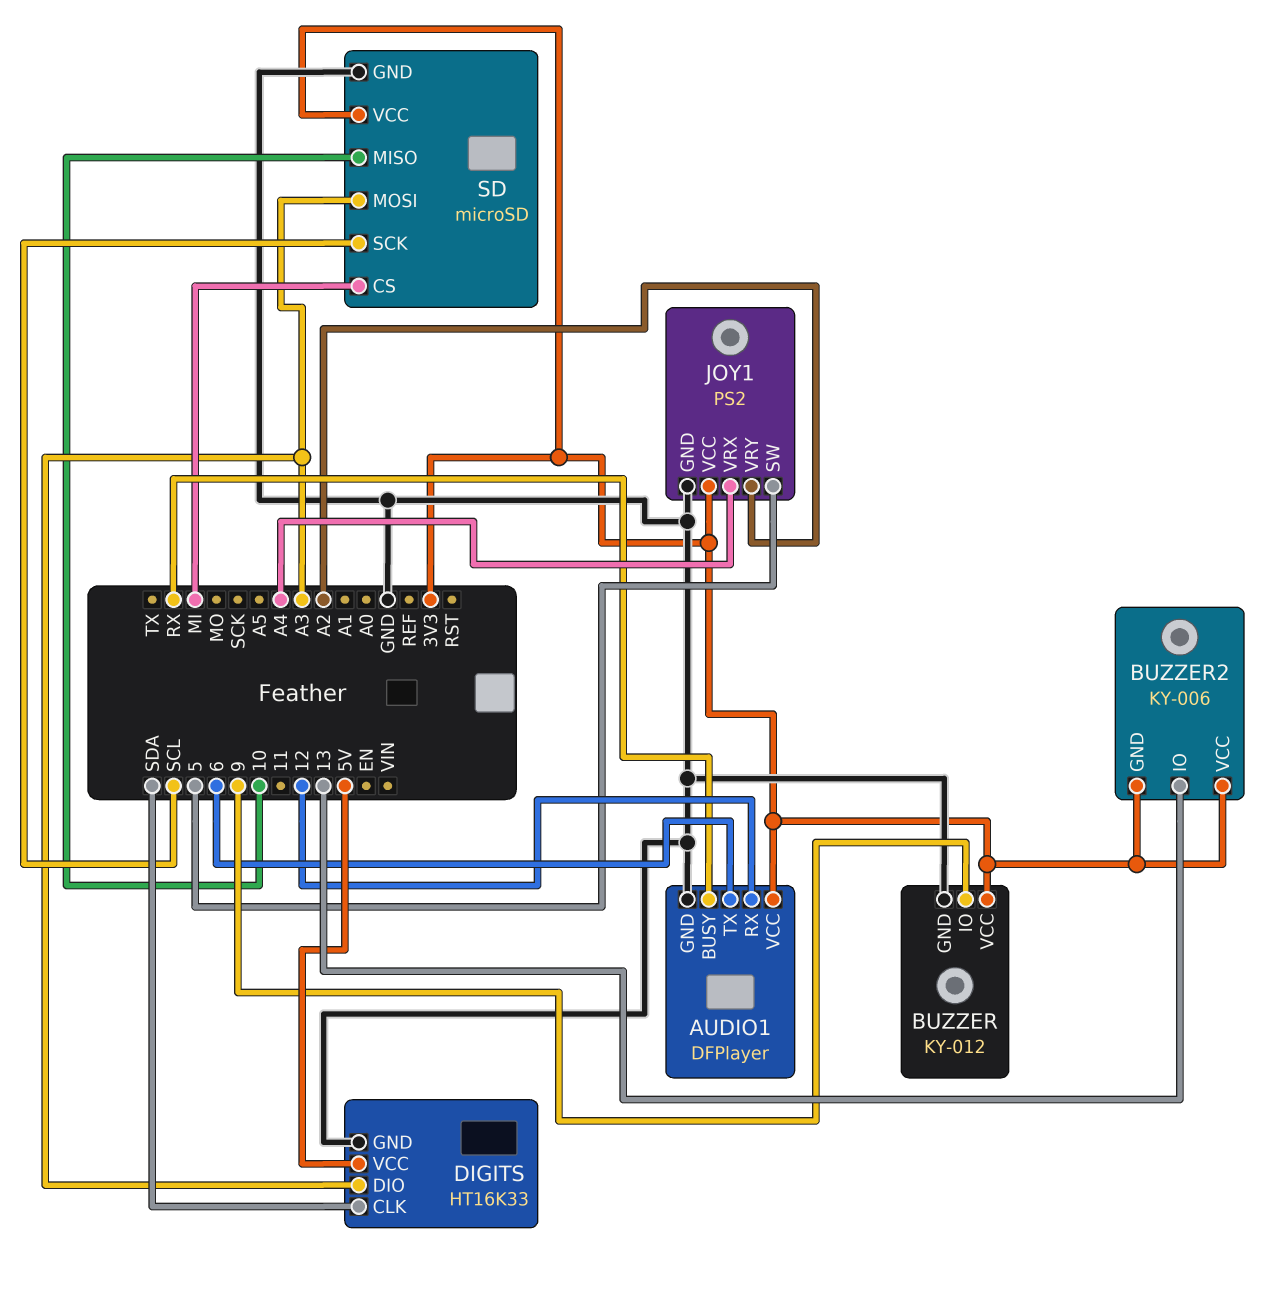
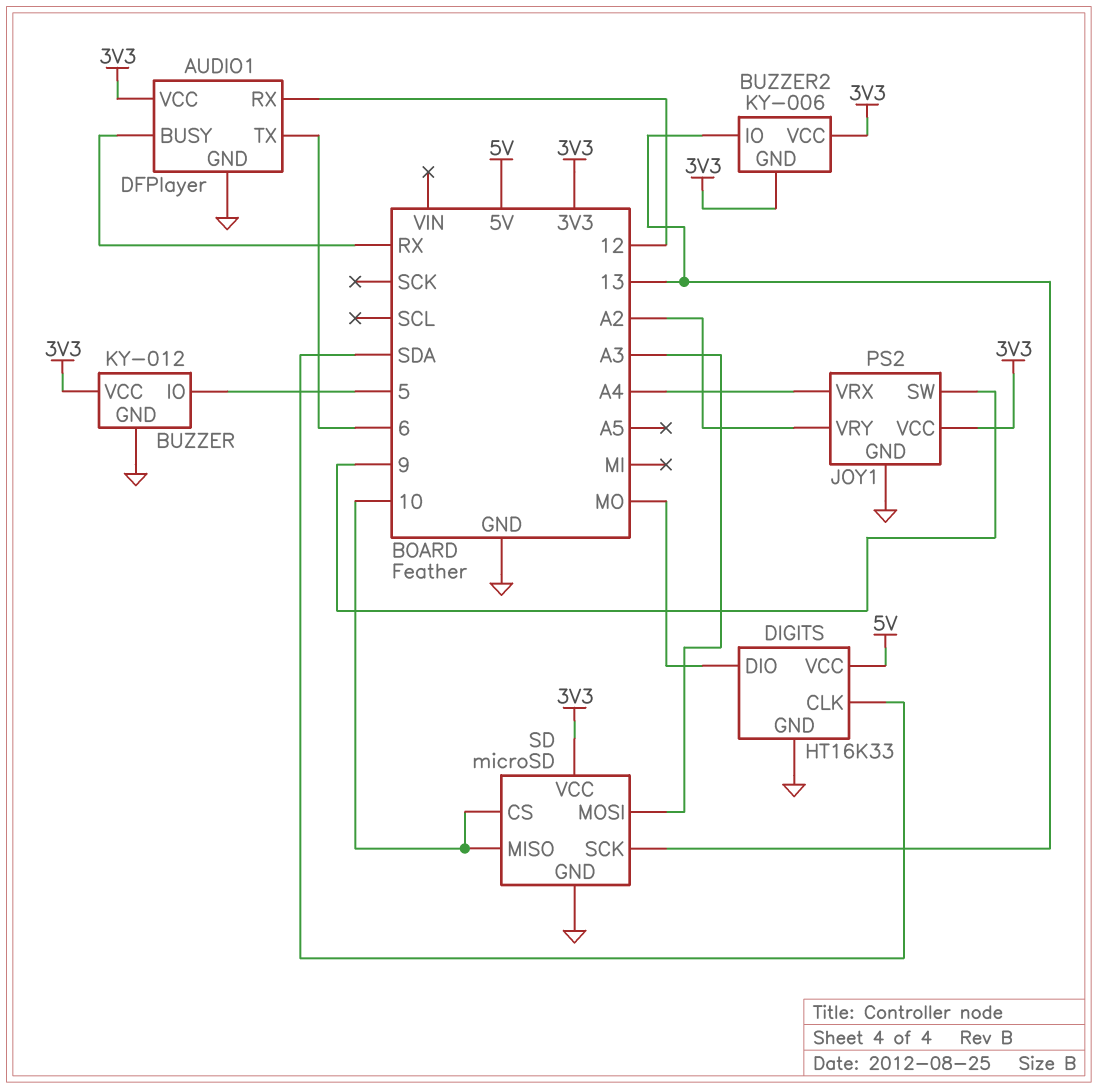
BUZZER pin IO: 9 -> 5
DIGITS pin DIO: A3 -> MO
JOY1 pin SW: 5 -> 9
SD pin CS: MI -> 10
SD pin SCK: SCL -> 13

